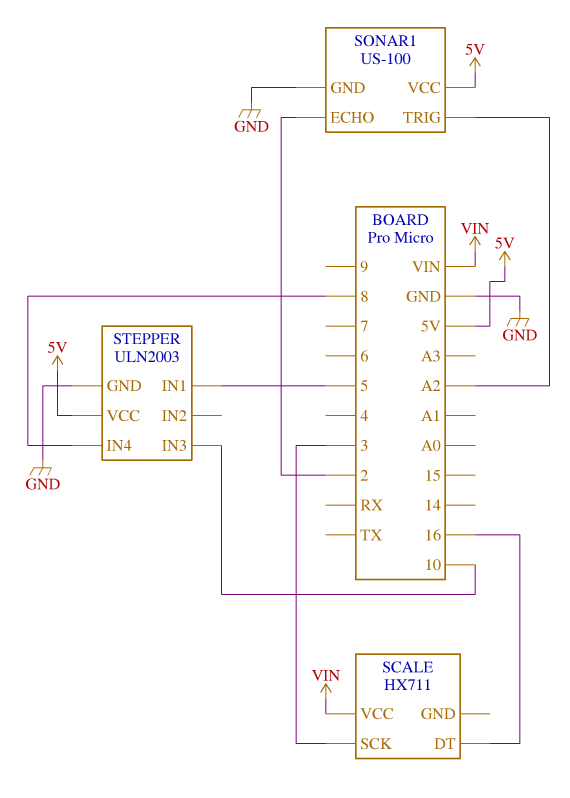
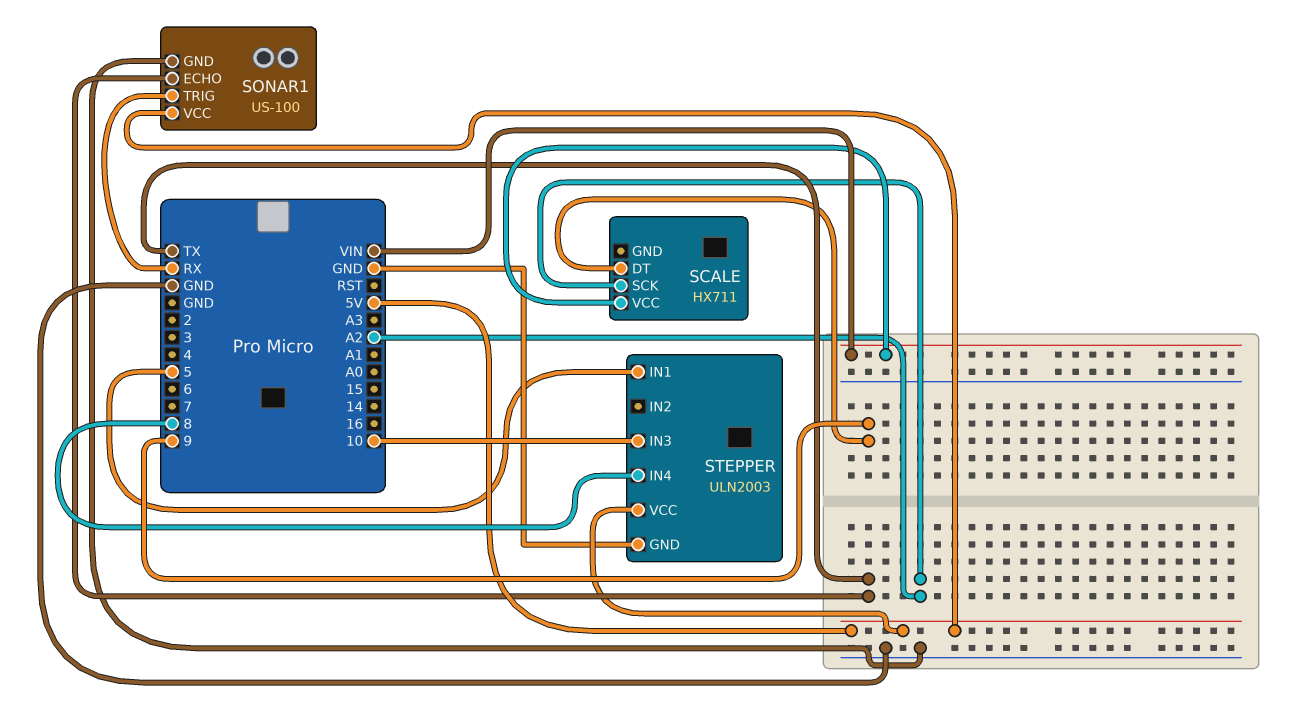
SCALE pin DT: 16 -> 9
SCALE pin SCK: 3 -> A2
SONAR1 pin ECHO: 2 -> TX
SONAR1 pin TRIG: A2 -> RX

